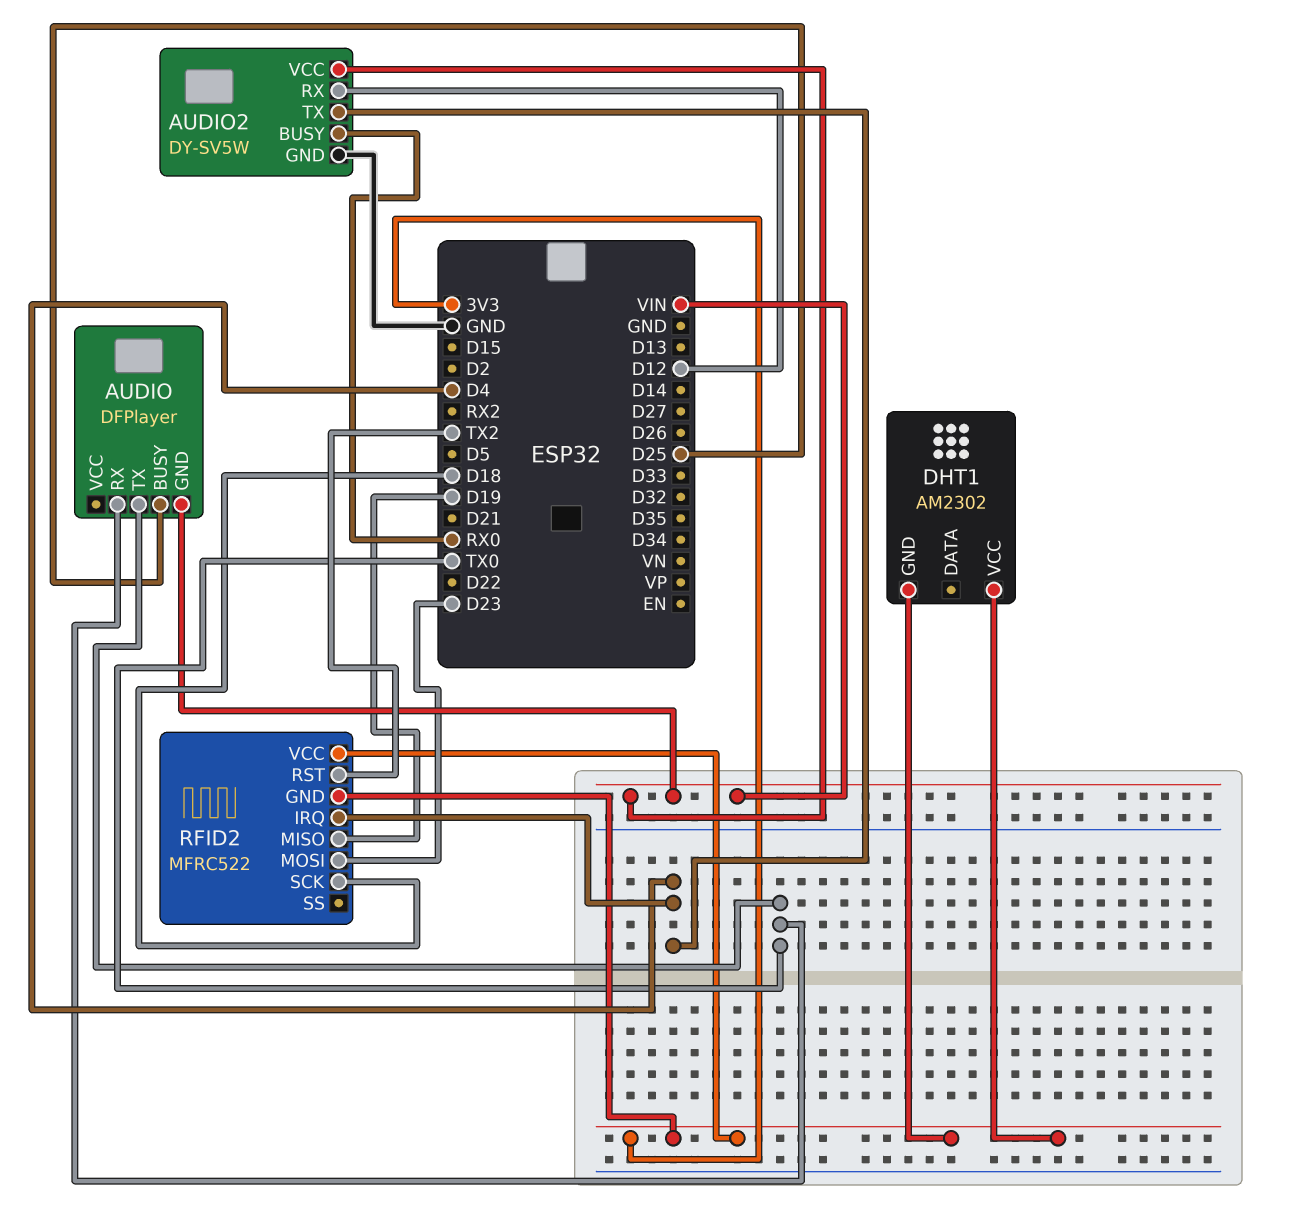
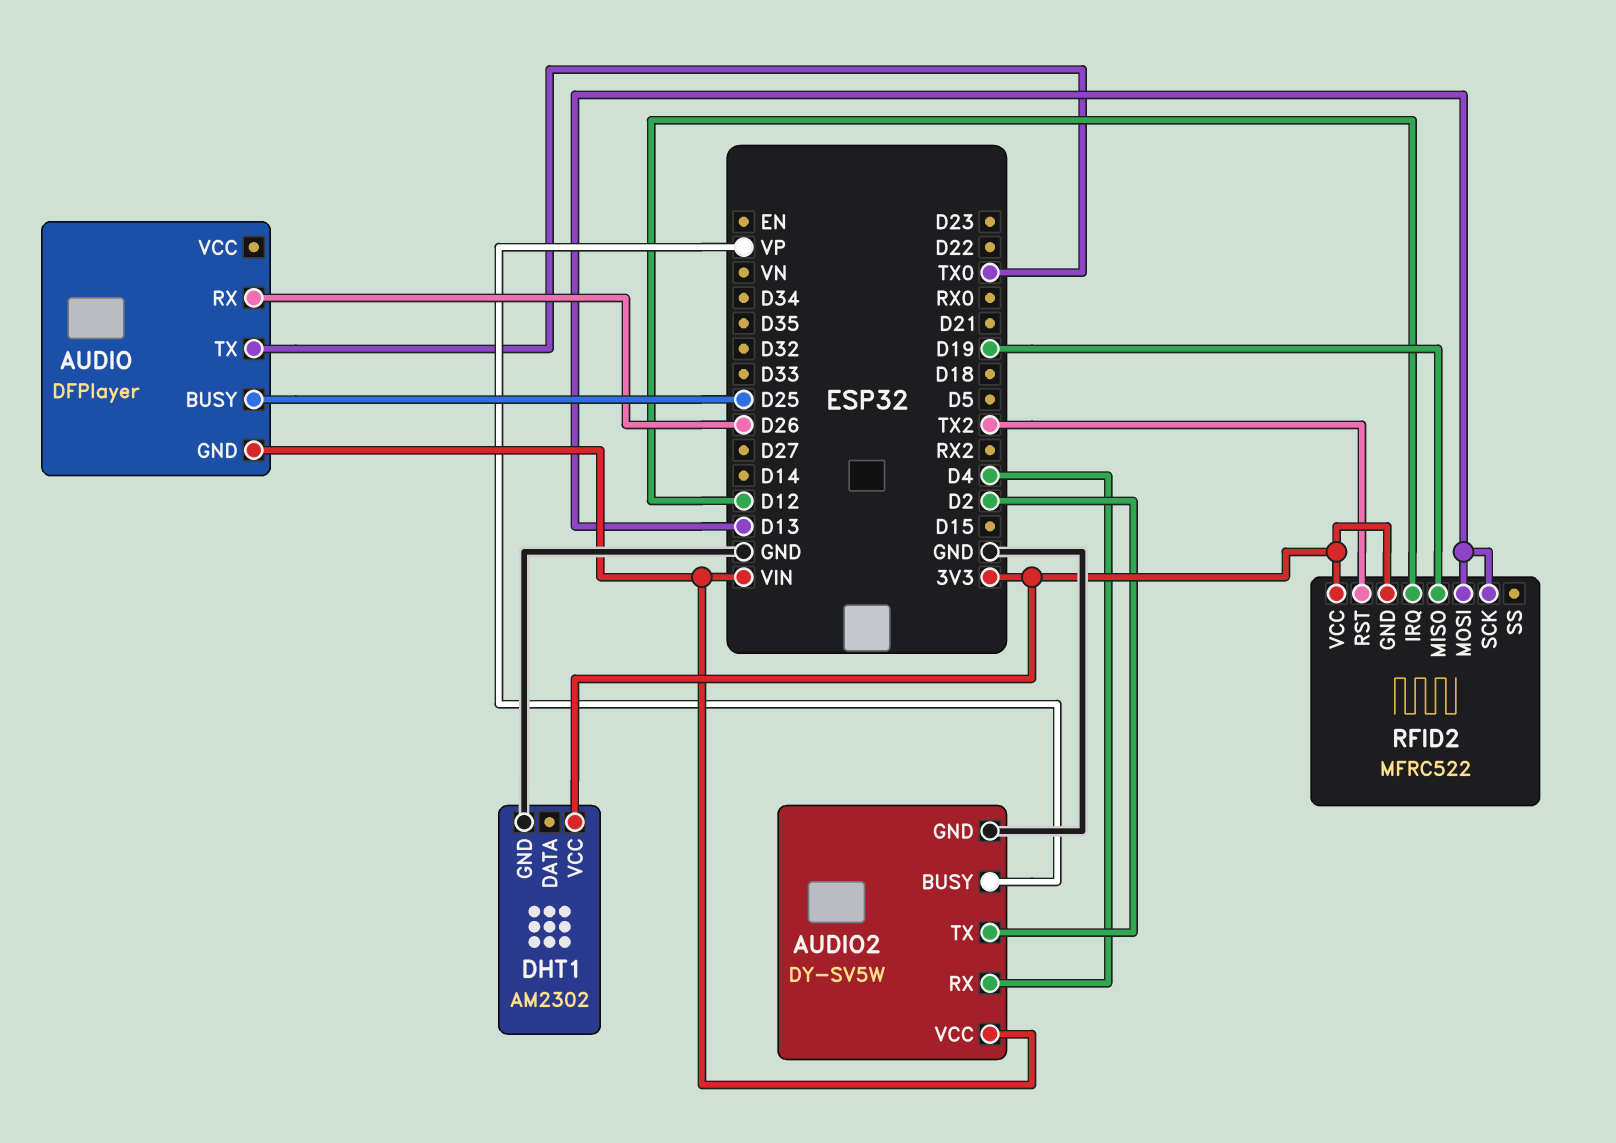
AUDIO pin RX: TX0 -> D26
AUDIO2 pin BUSY: RX0 -> VP
AUDIO2 pin RX: D12 -> D4
AUDIO2 pin TX: D4 -> D2
DHT1 pin GND: 3V3 -> GND
RFID2 pin IRQ: D4 -> D12
RFID2 pin MOSI: D23 -> D13
RFID2 pin SCK: D18 -> D13

